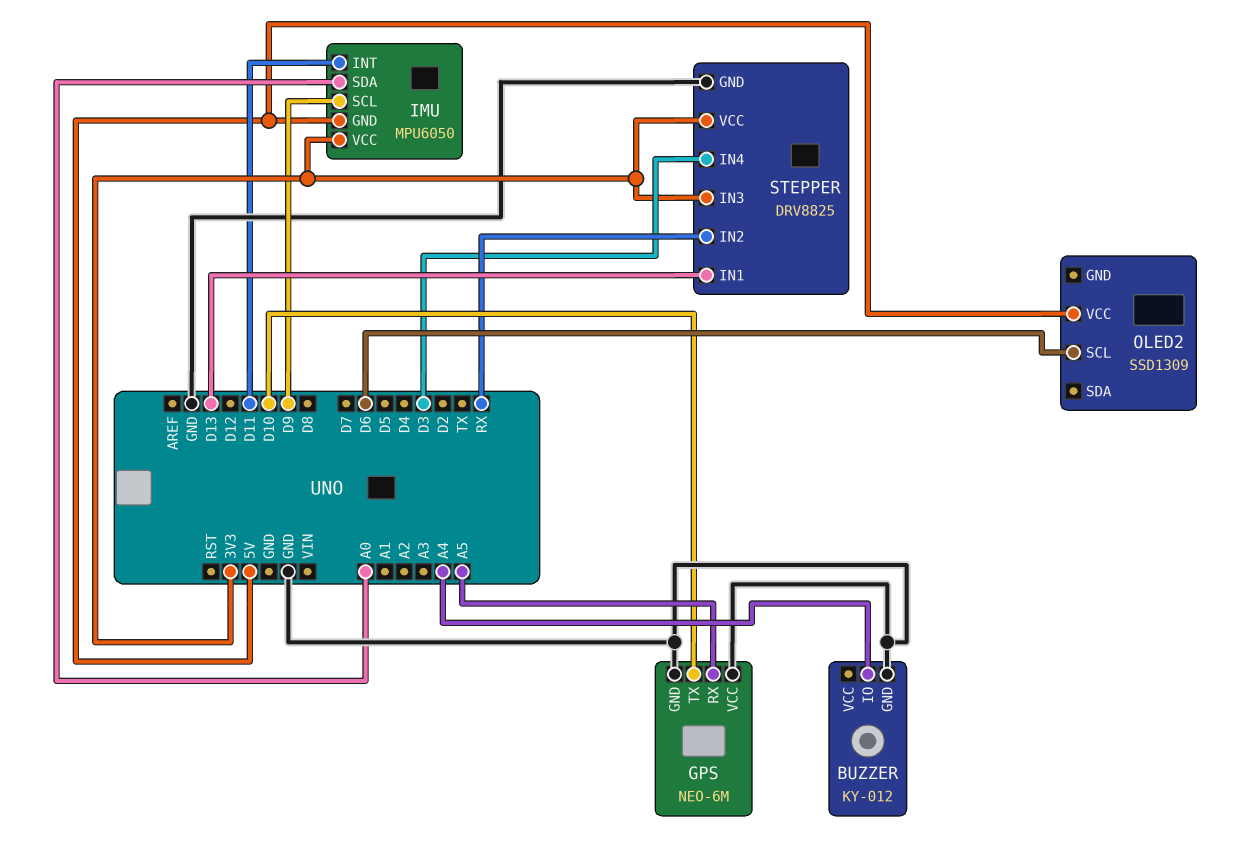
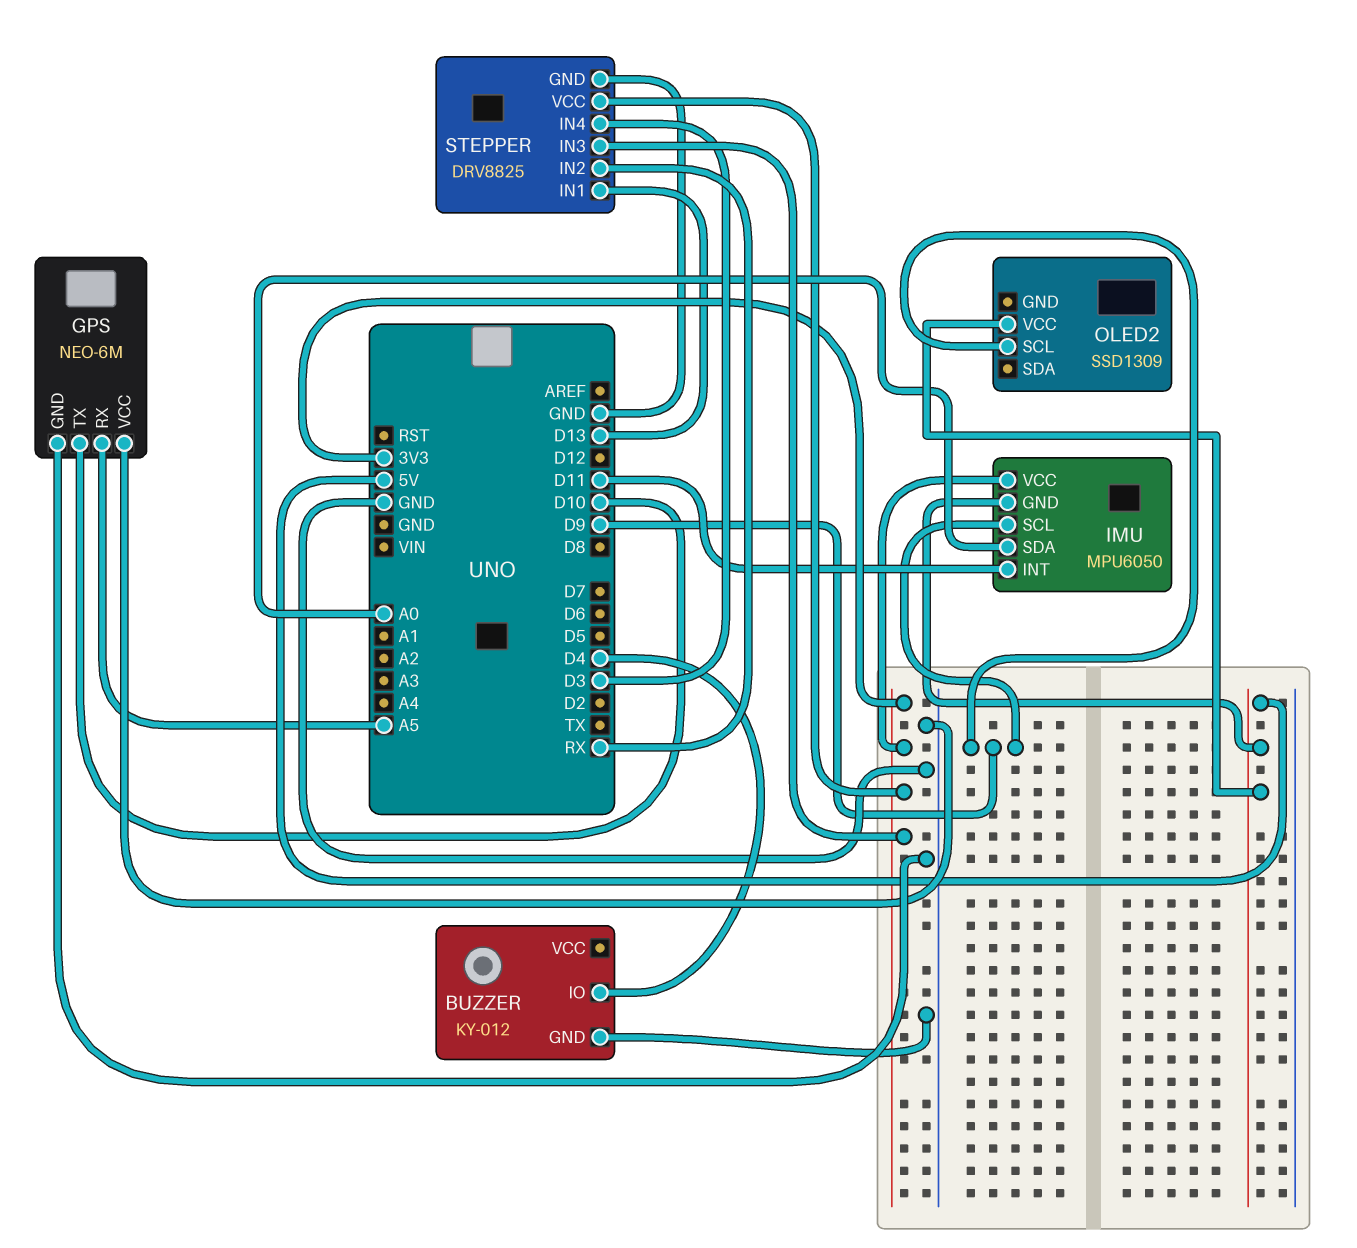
BUZZER pin IO: A4 -> D4
OLED2 pin SCL: D6 -> D9

